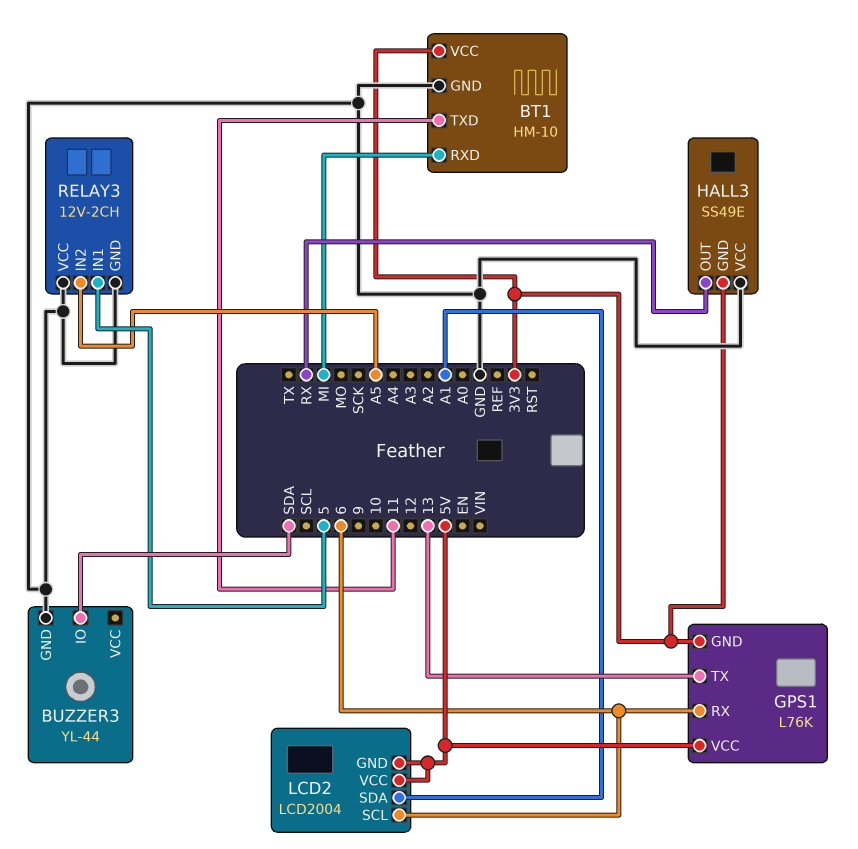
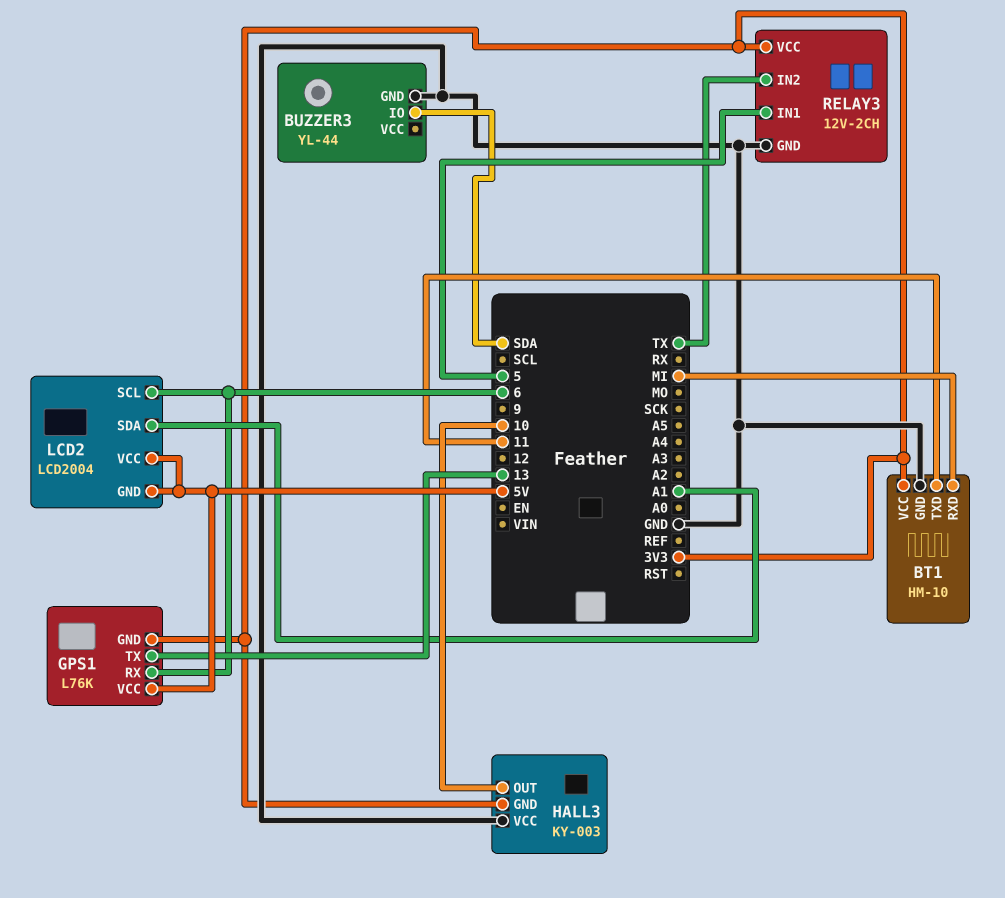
HALL3: SS49E -> KY-003
HALL3 pin OUT: RX -> 10
RELAY3 pin IN2: A5 -> TX
RELAY3 pin VCC: GND -> 3V3

